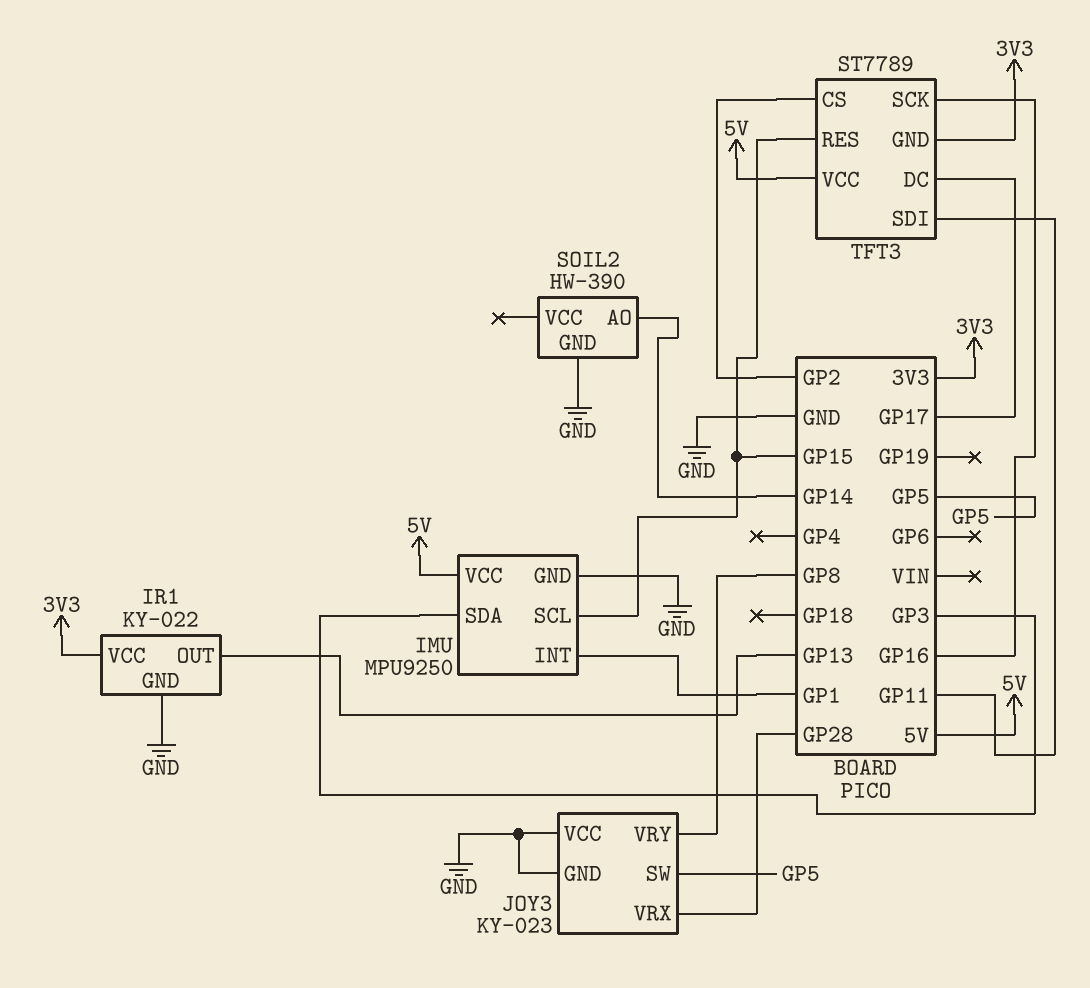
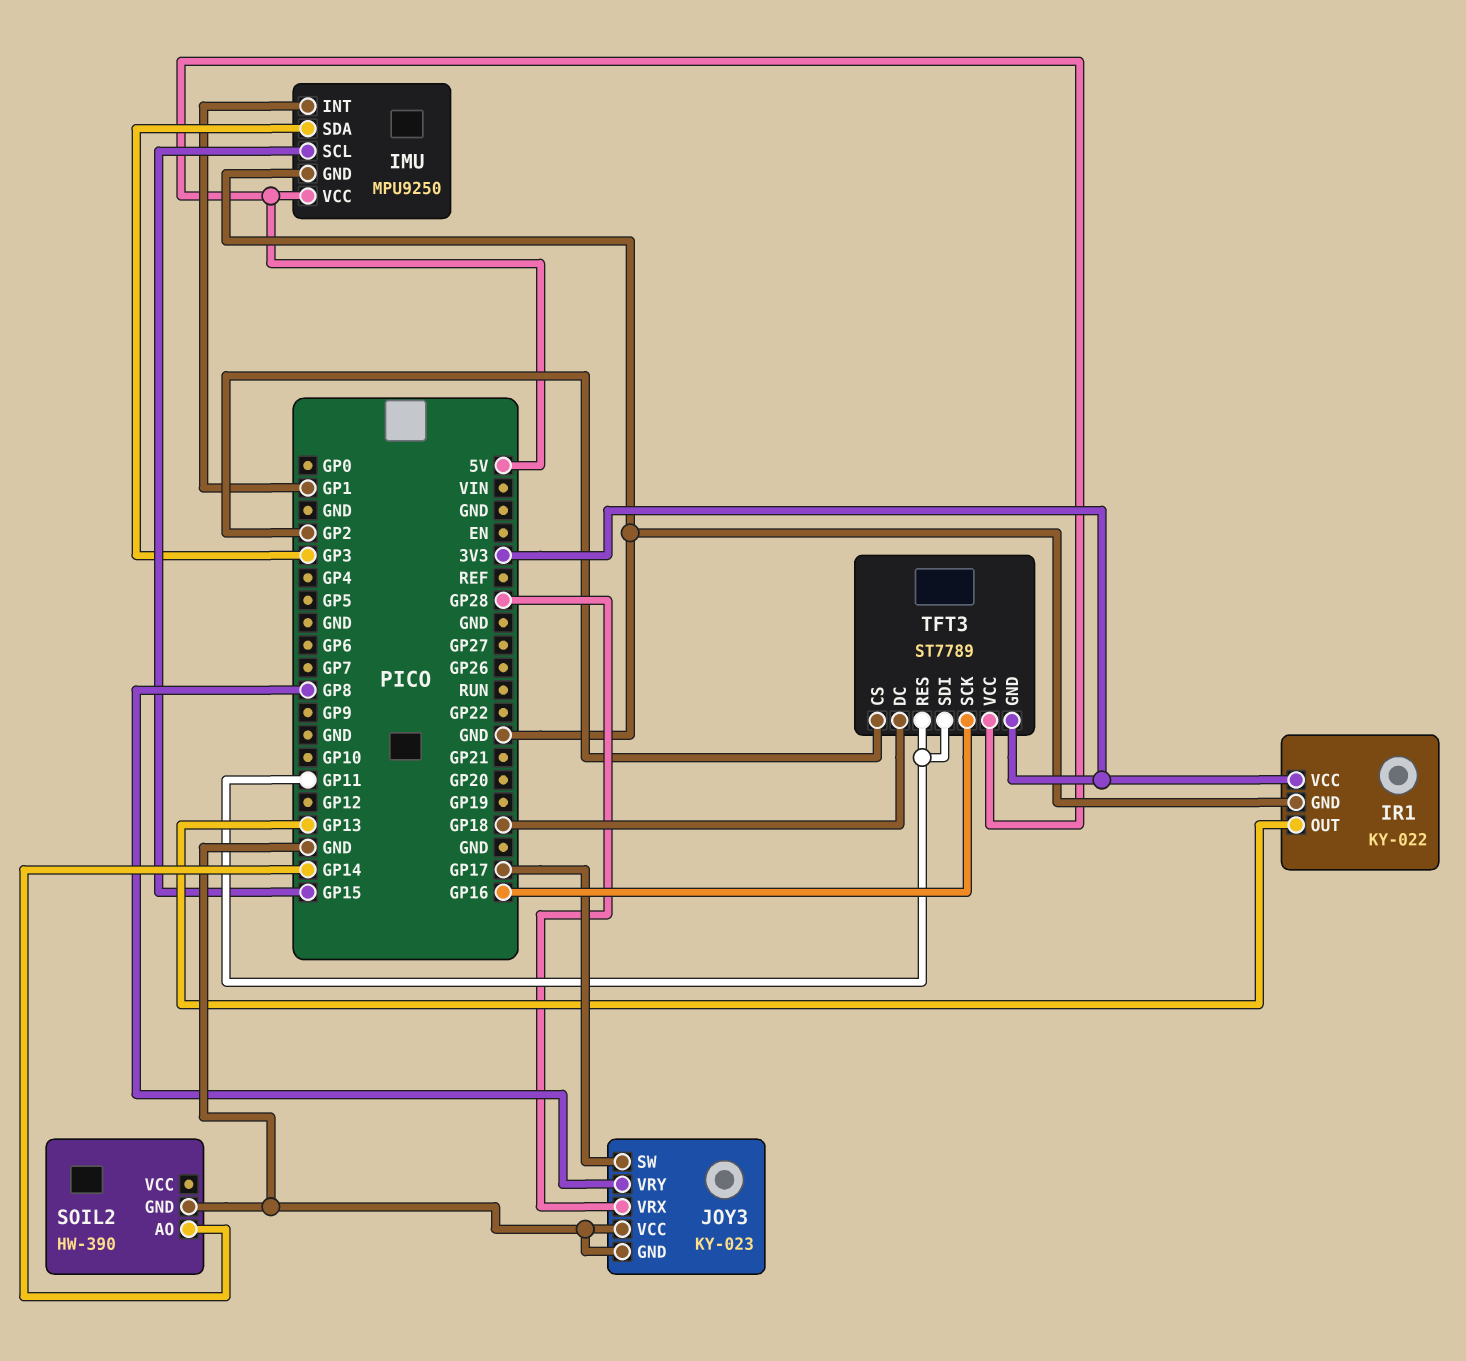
JOY3 pin SW: GP5 -> GP17
TFT3 pin DC: GP17 -> GP18
TFT3 pin RES: GP15 -> GP11

